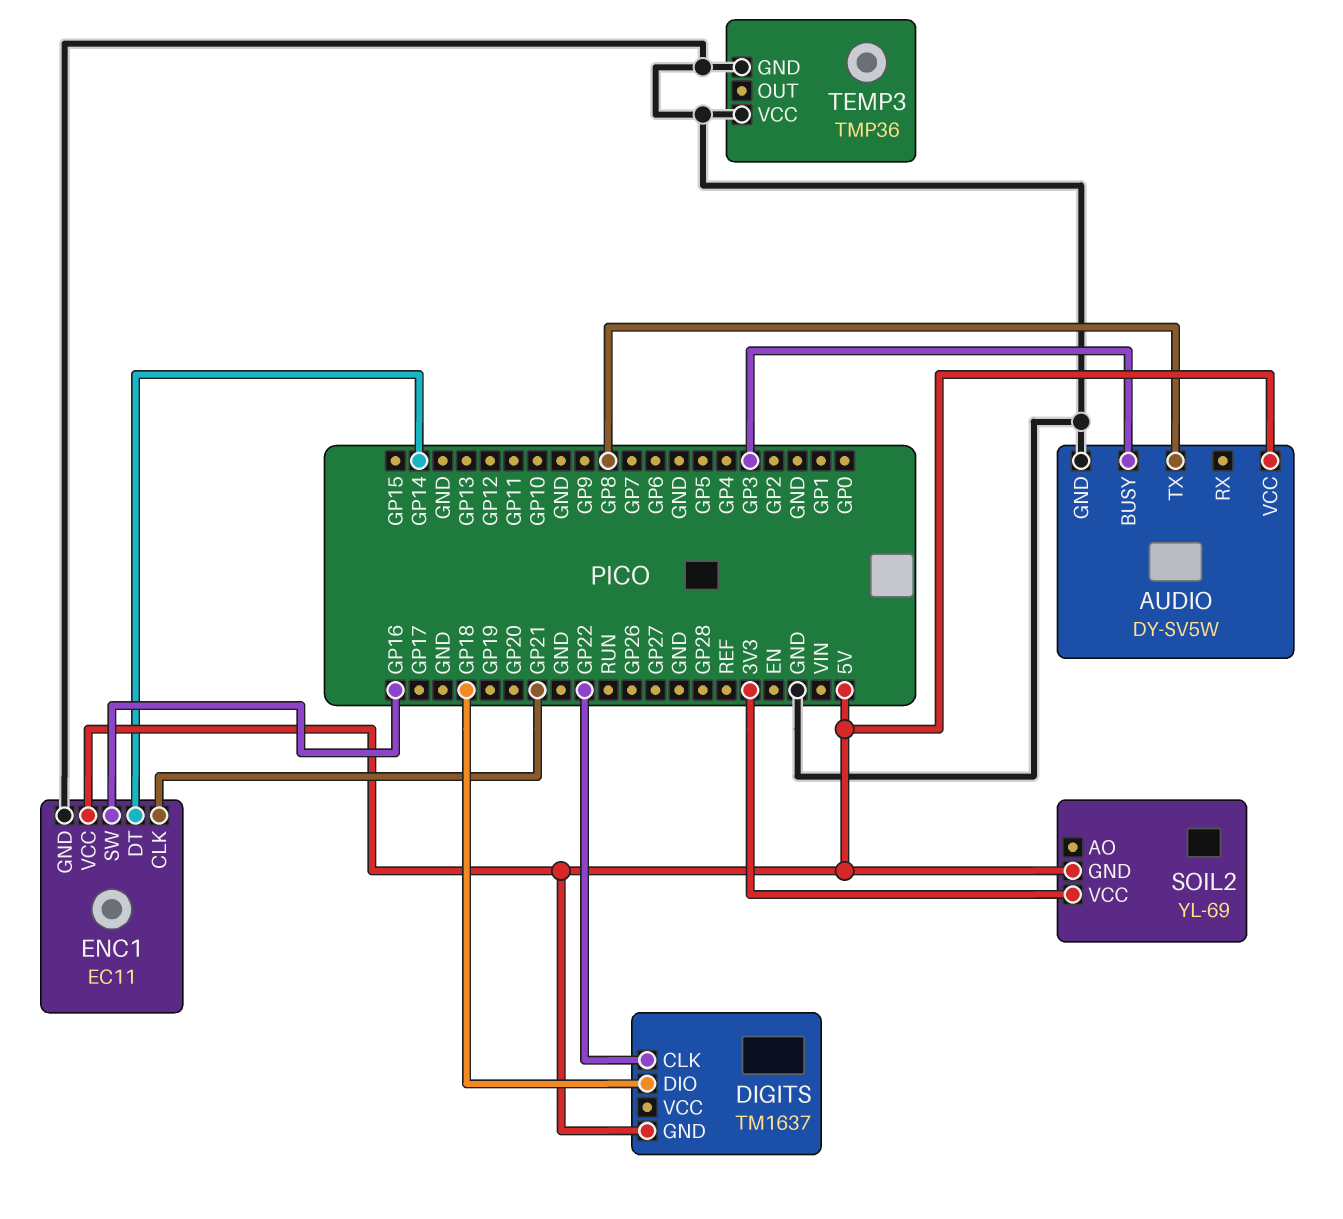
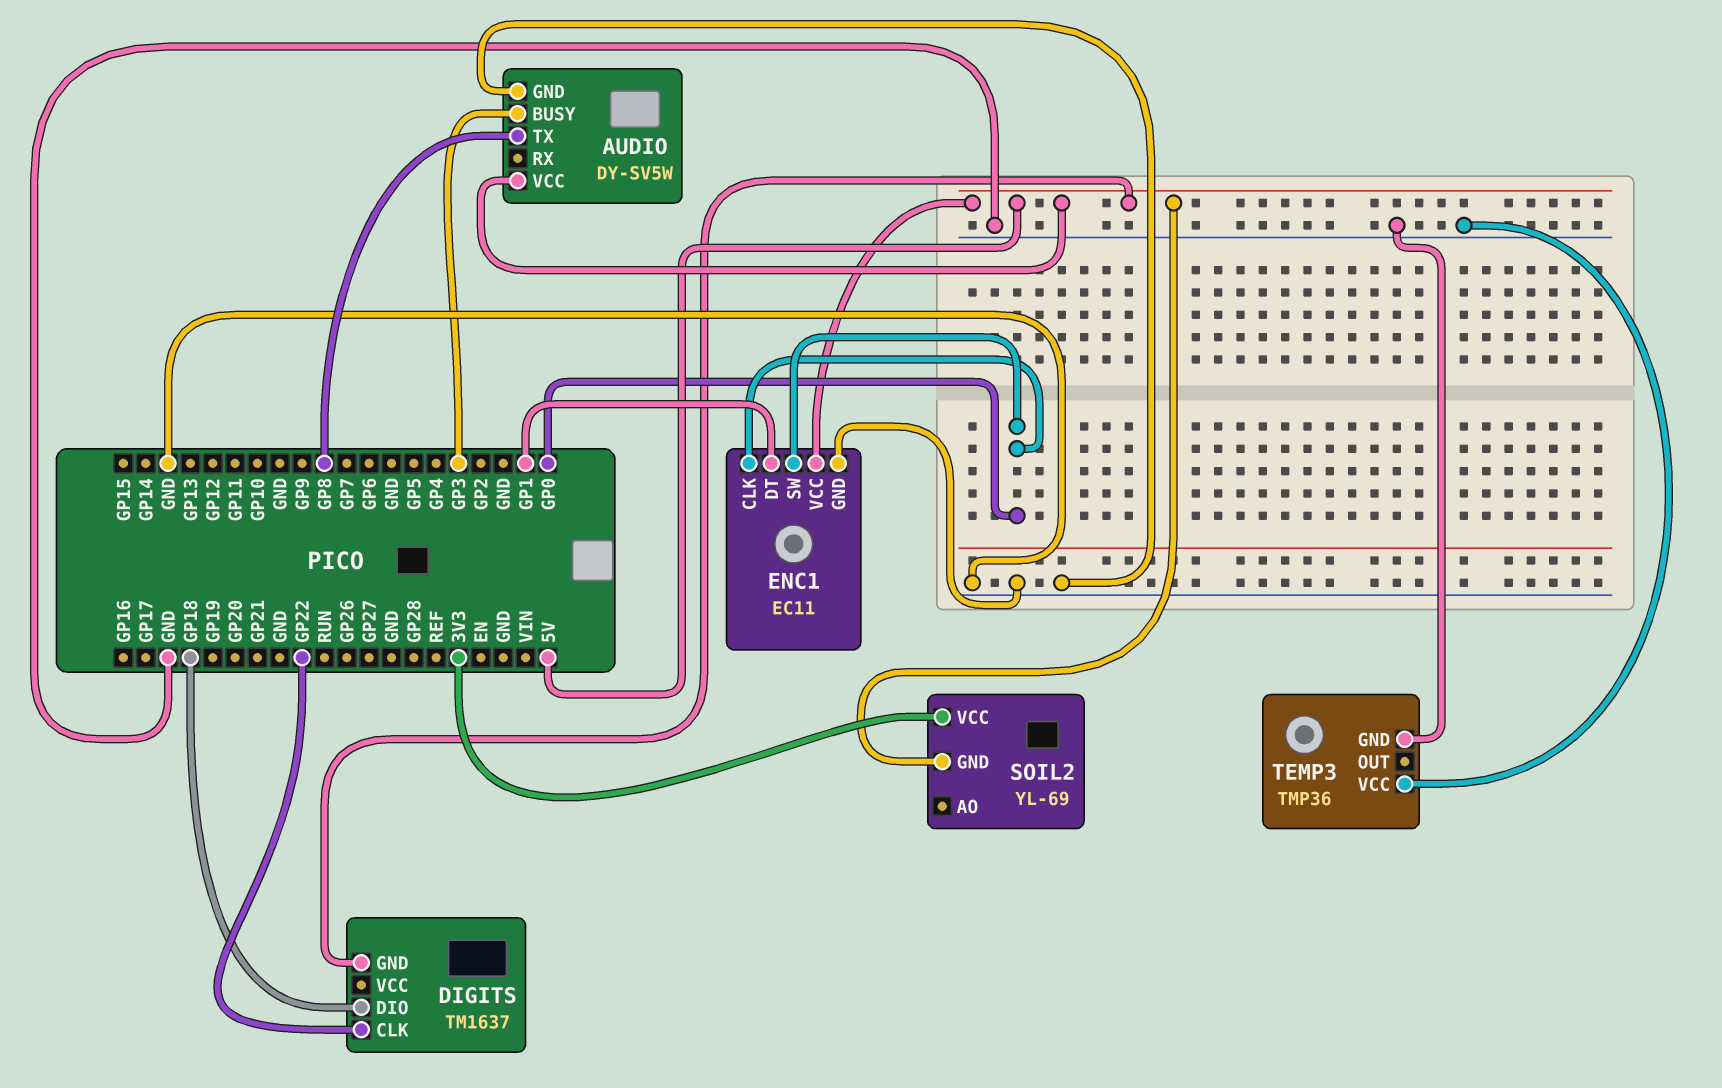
ENC1 pin CLK: GP21 -> GP0
ENC1 pin DT: GP14 -> GP1
ENC1 pin SW: GP16 -> GP0

